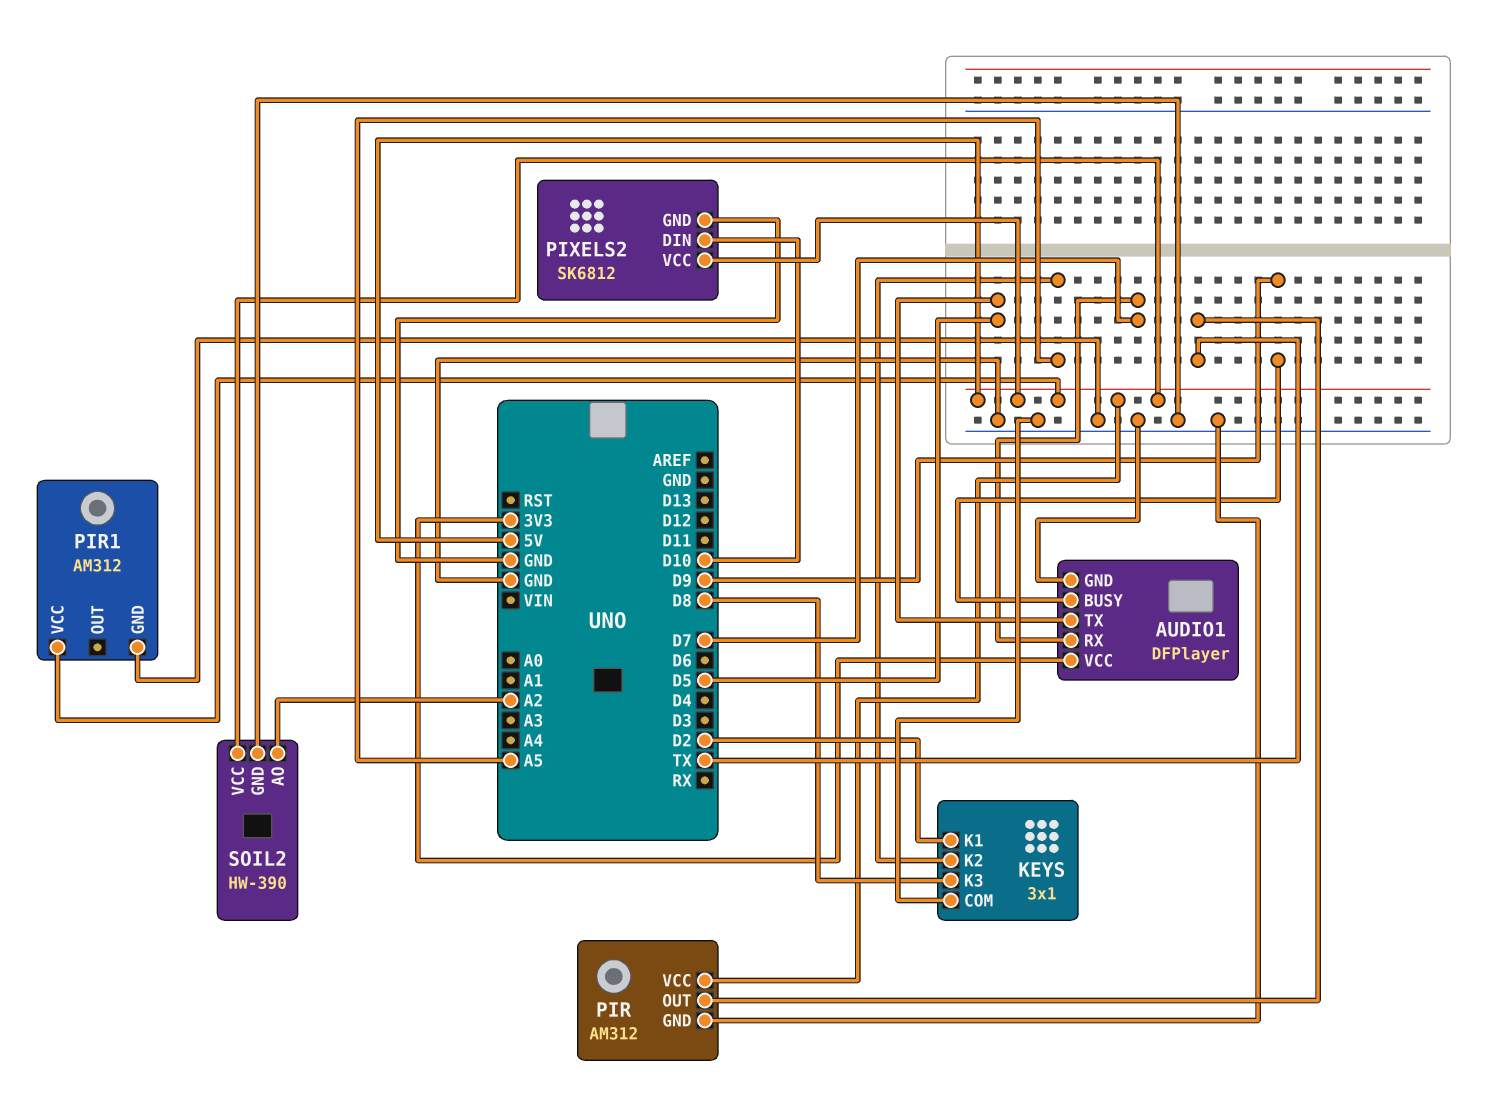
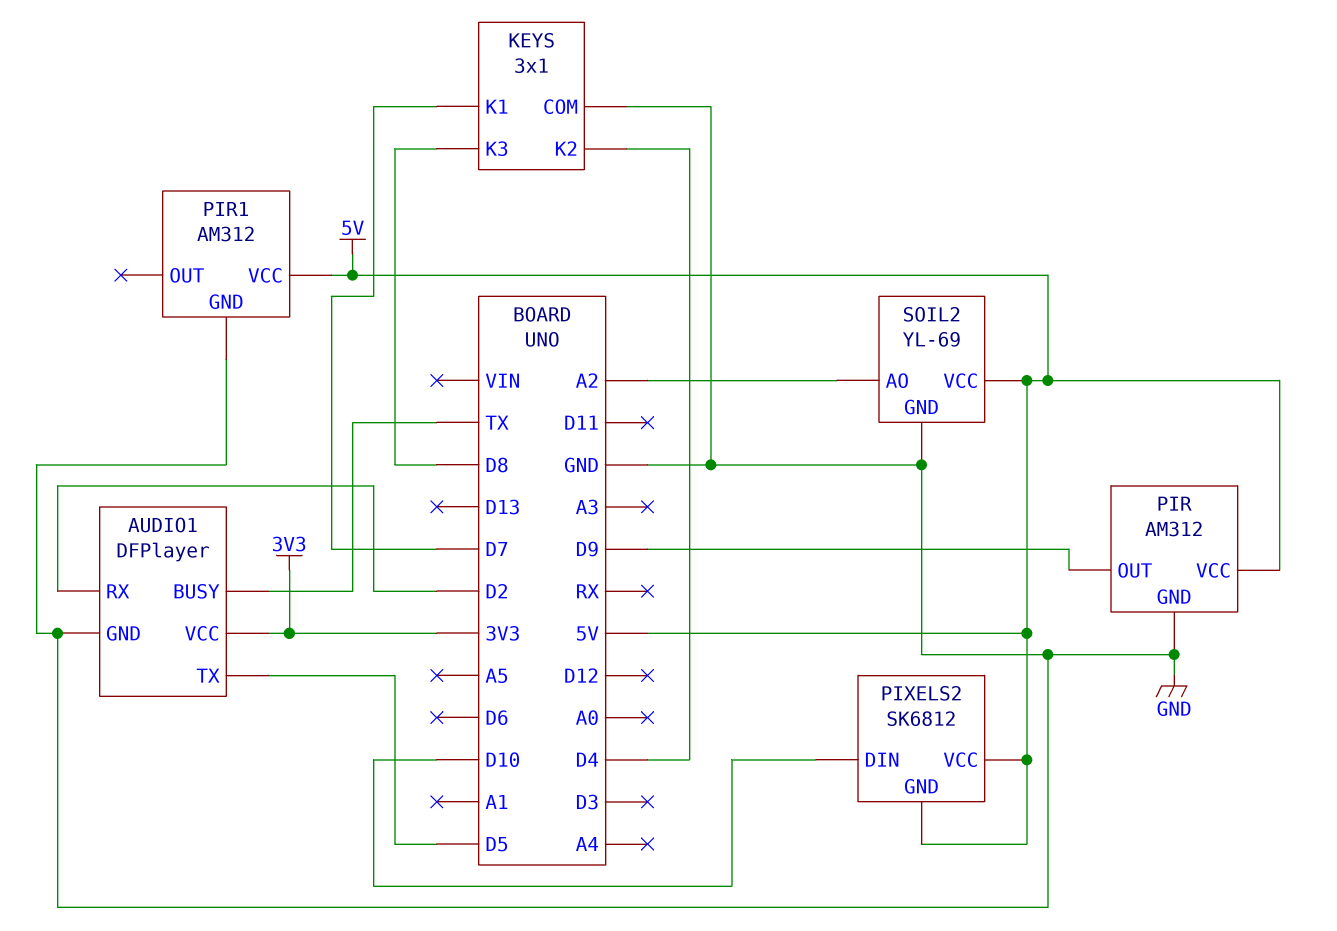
AUDIO1 pin BUSY: D9 -> TX
AUDIO1 pin RX: D7 -> D2
KEYS pin K1: D2 -> D7
KEYS pin K2: A5 -> D4
PIR pin OUT: TX -> D9
PIXELS2 pin GND: GND -> 5V
SOIL2: HW-390 -> YL-69

